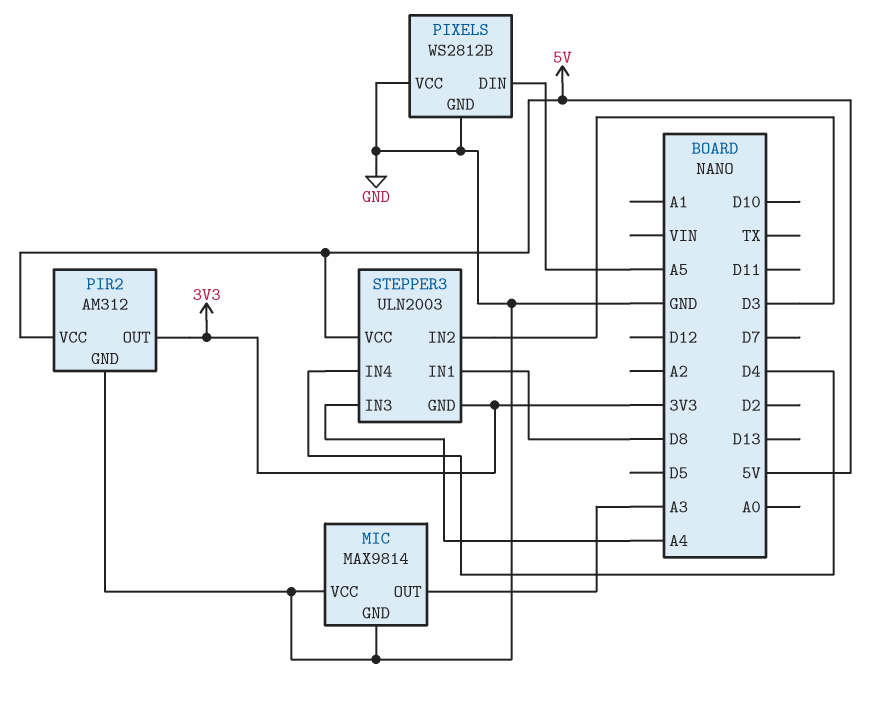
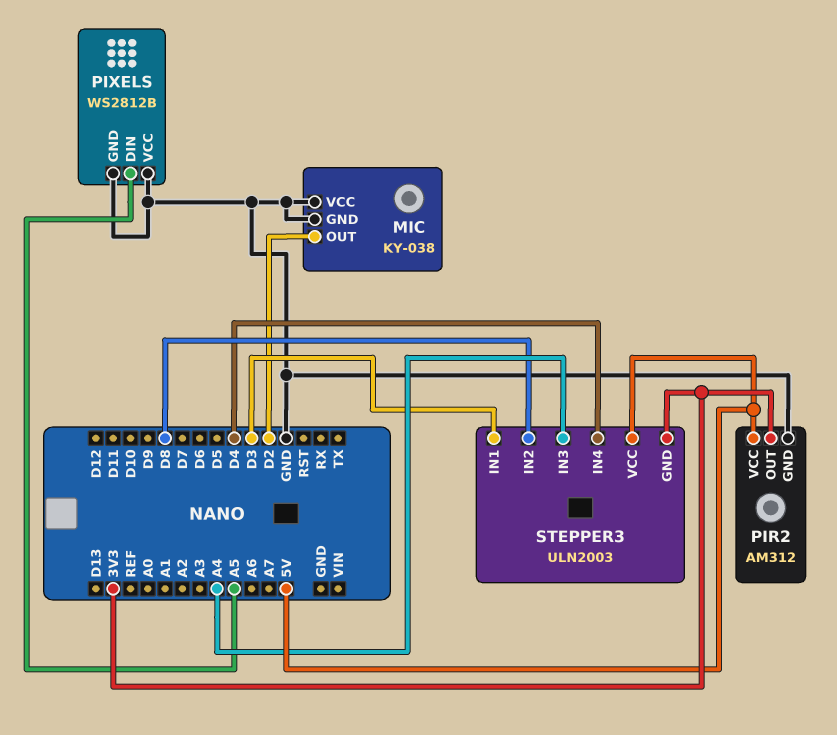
MIC: MAX9814 -> KY-038
MIC pin OUT: A3 -> D2
STEPPER3 pin IN1: D8 -> D3
STEPPER3 pin IN2: D3 -> D8

